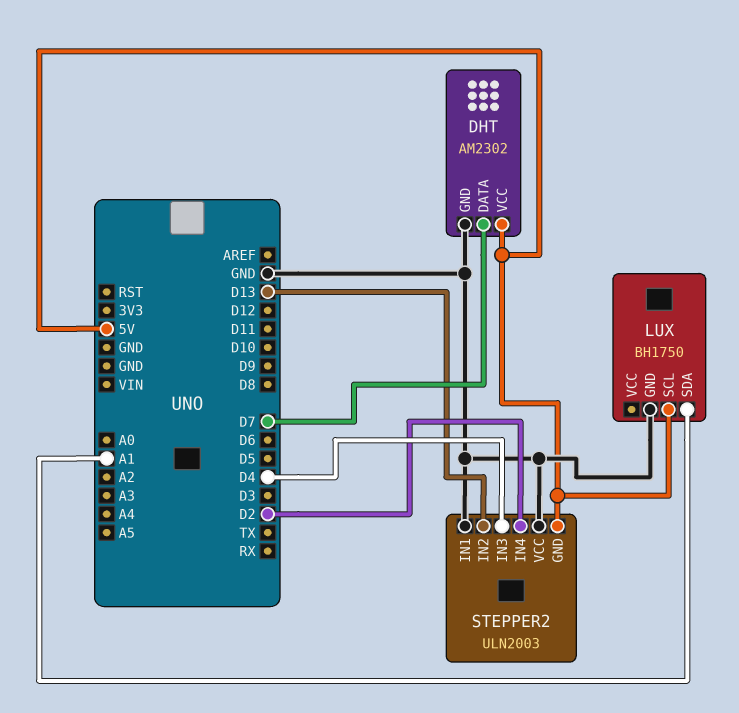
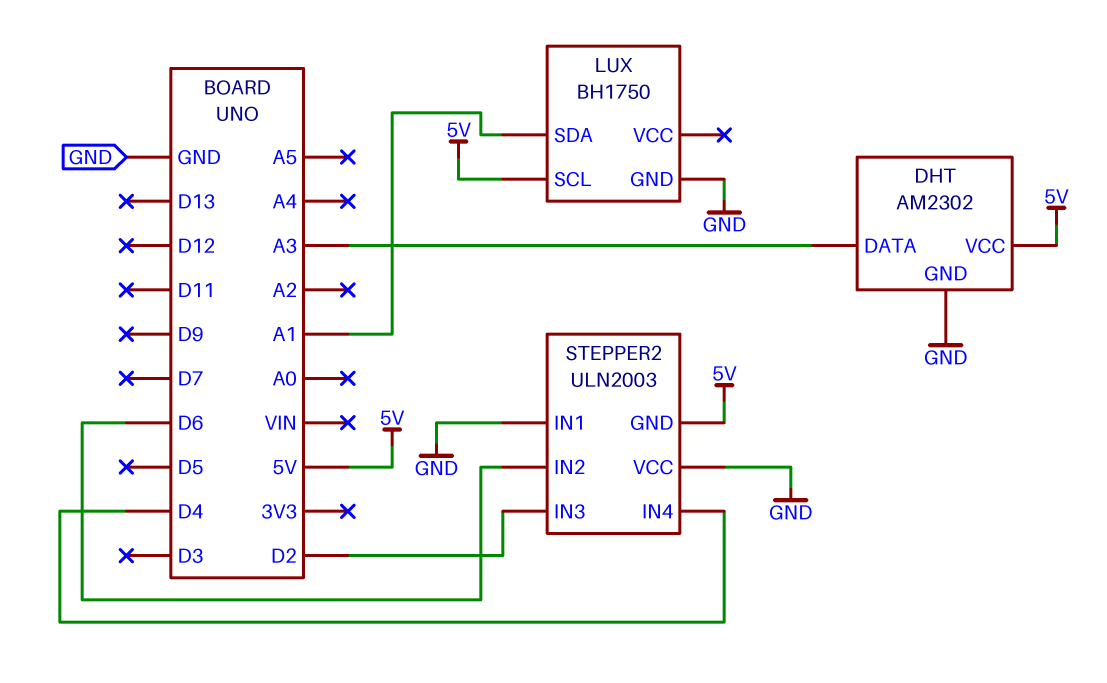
DHT pin DATA: D7 -> A3
STEPPER2 pin IN2: D13 -> D6
STEPPER2 pin IN3: D4 -> D2
STEPPER2 pin IN4: D2 -> D4

